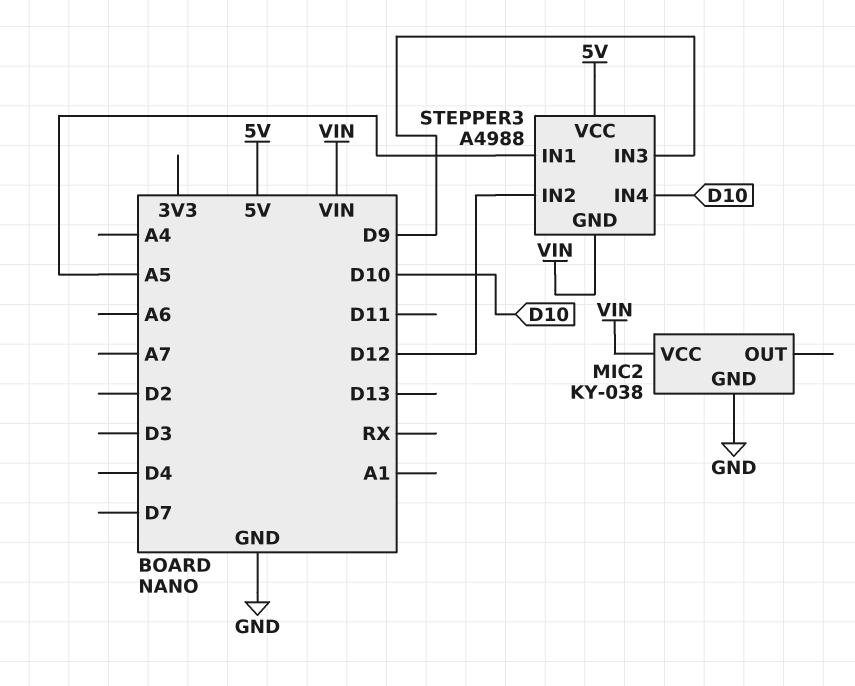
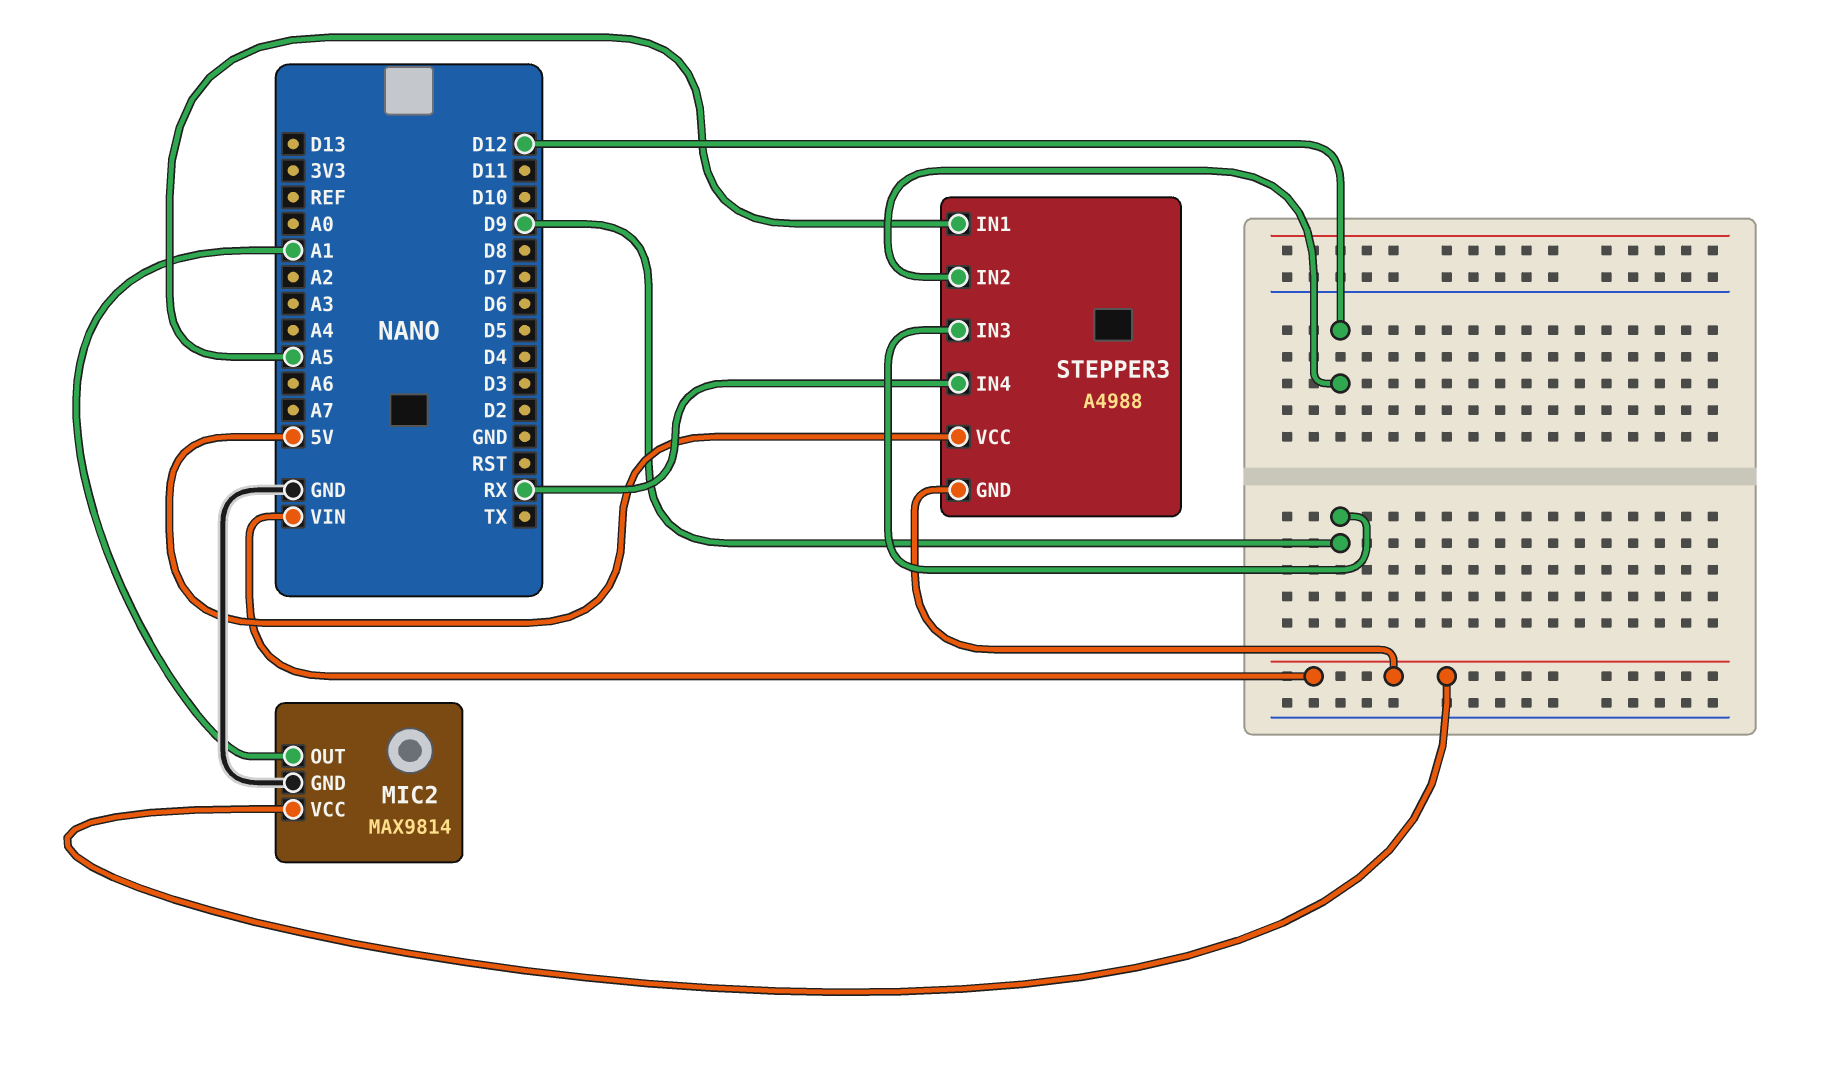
MIC2: KY-038 -> MAX9814
MIC2 pin OUT: none -> A1
STEPPER3 pin IN4: D10 -> RX

